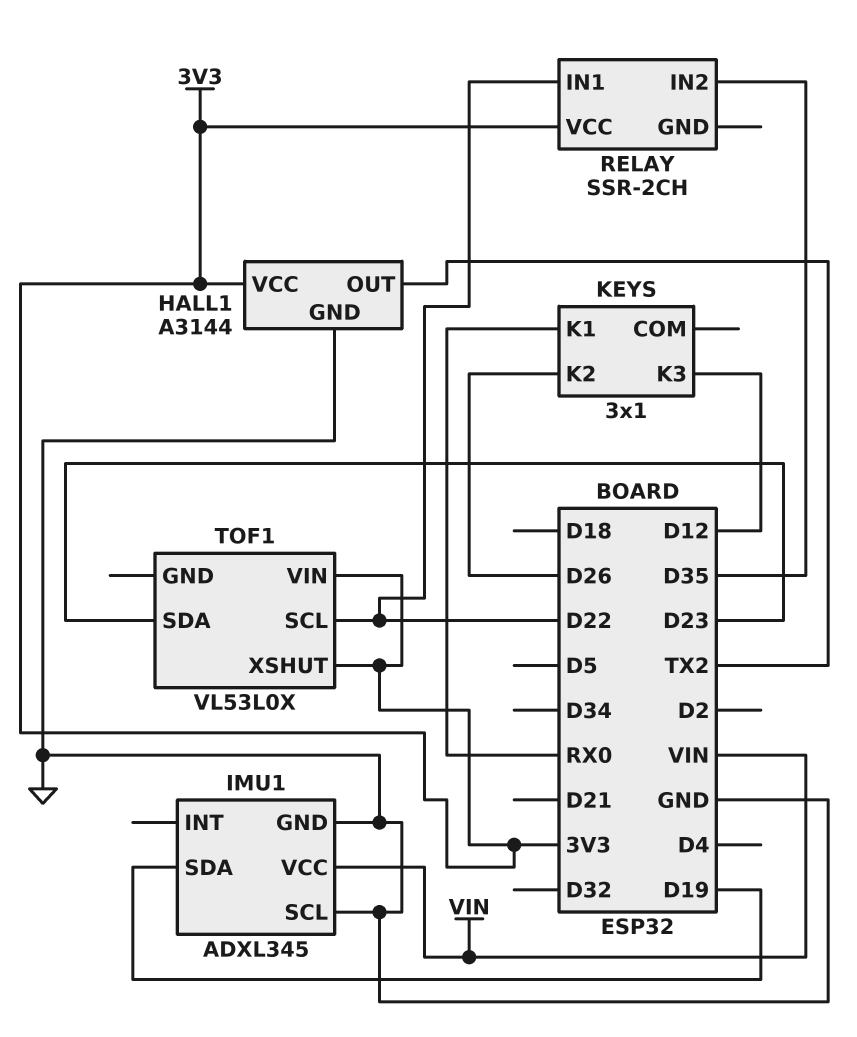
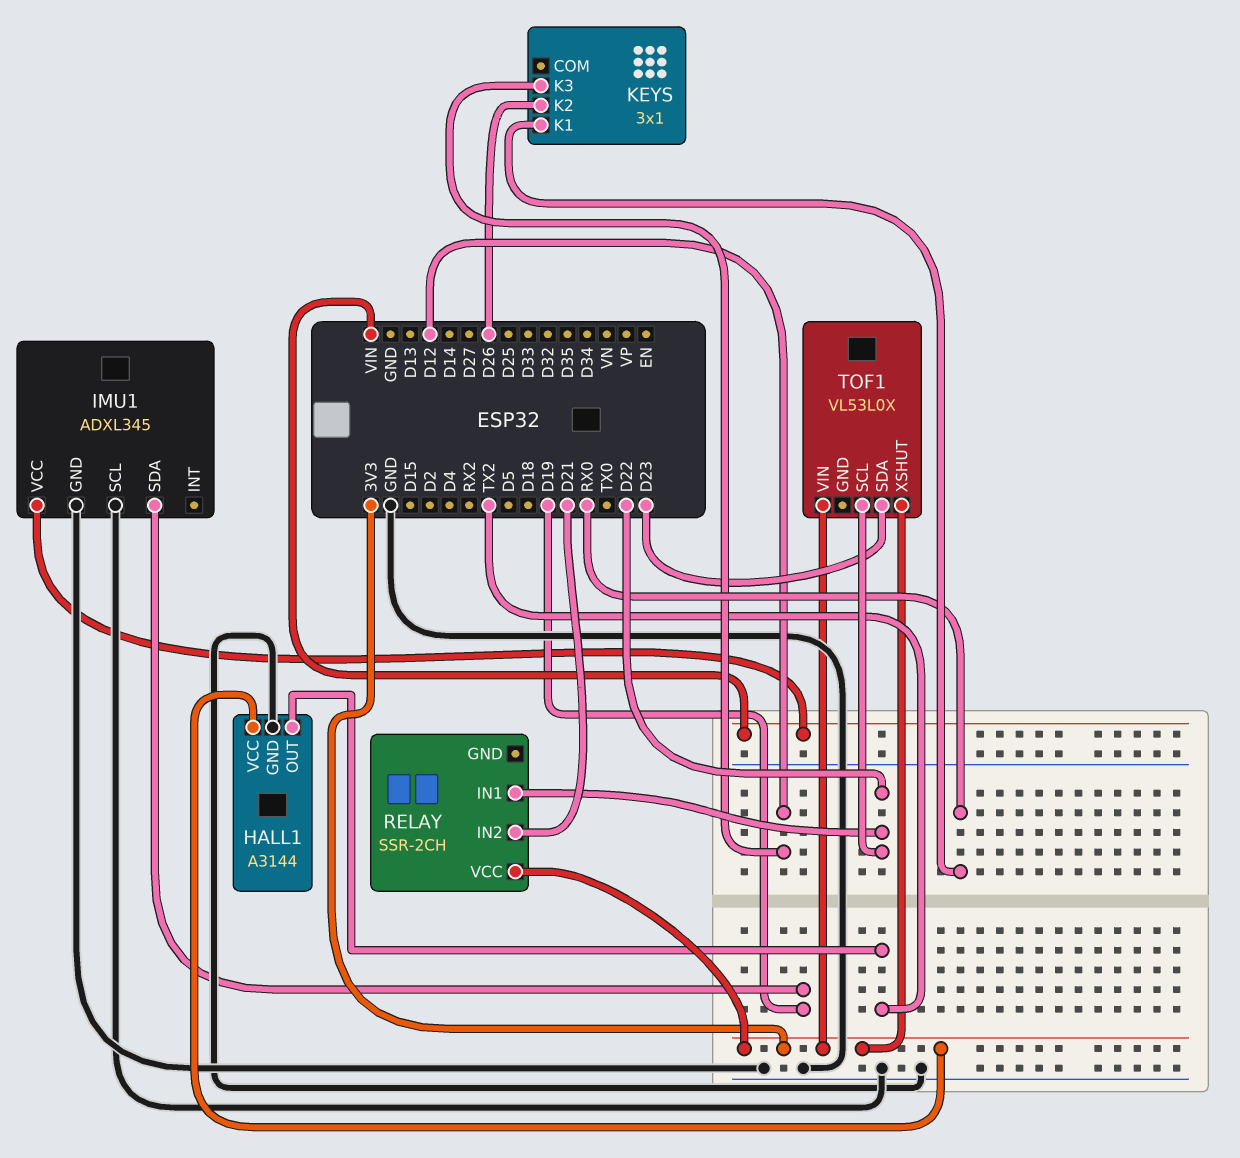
RELAY pin IN2: D35 -> D21

